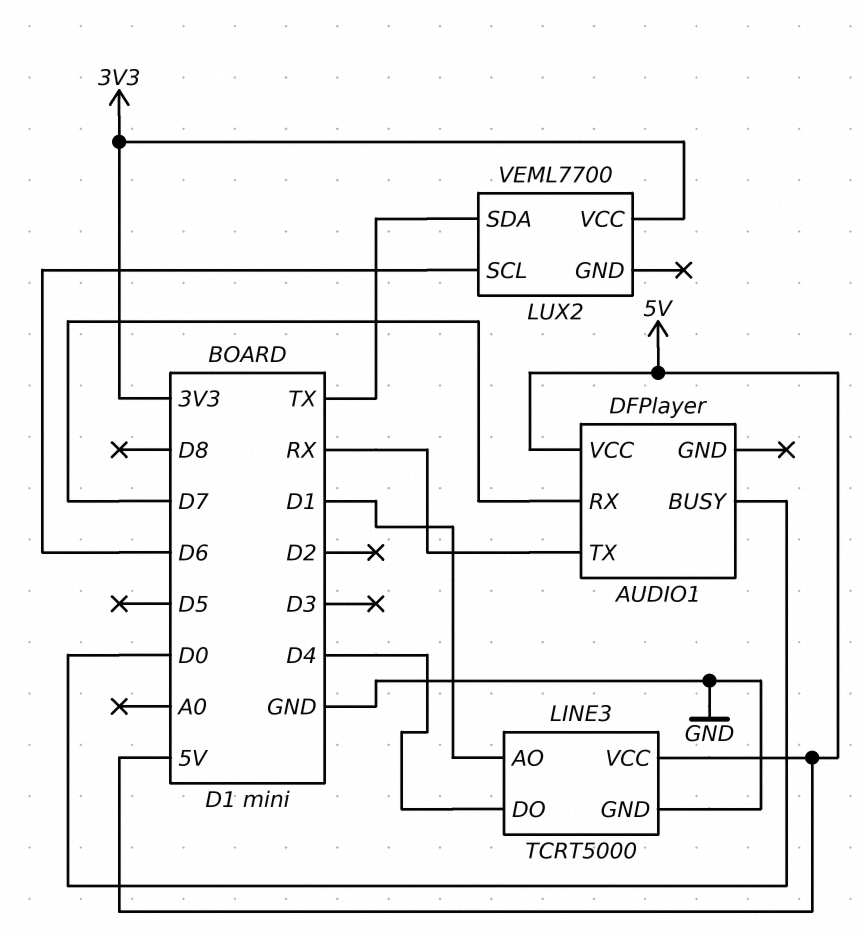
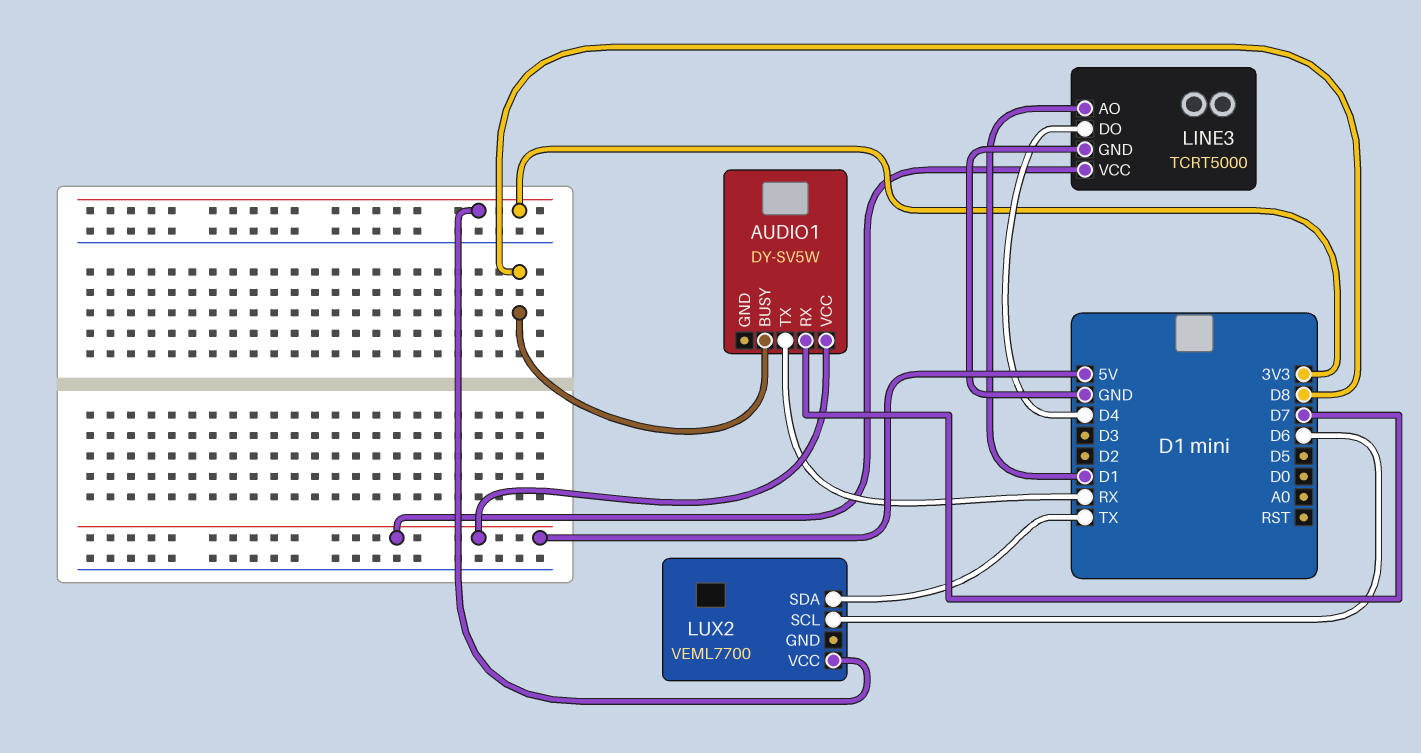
AUDIO1: DFPlayer -> DY-SV5W
AUDIO1 pin BUSY: D0 -> D8

